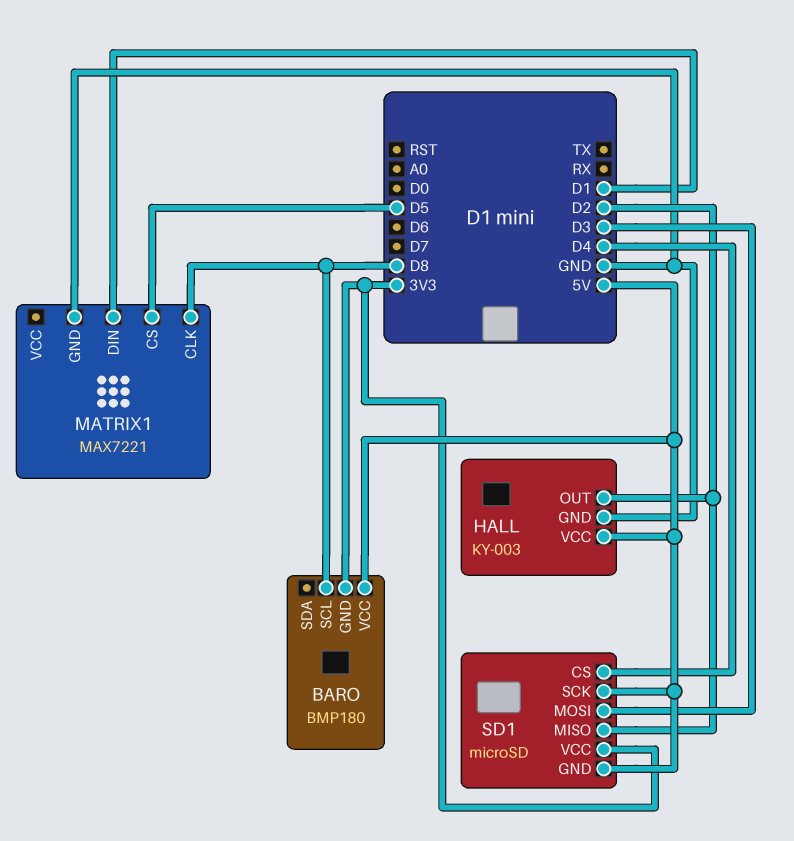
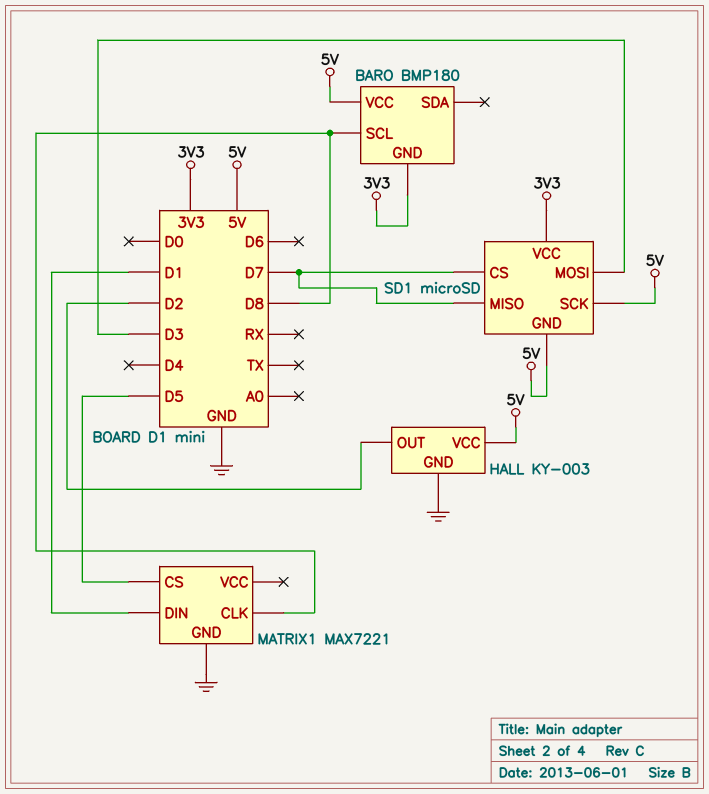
SD1 pin CS: D4 -> D7
SD1 pin MISO: D2 -> D7

